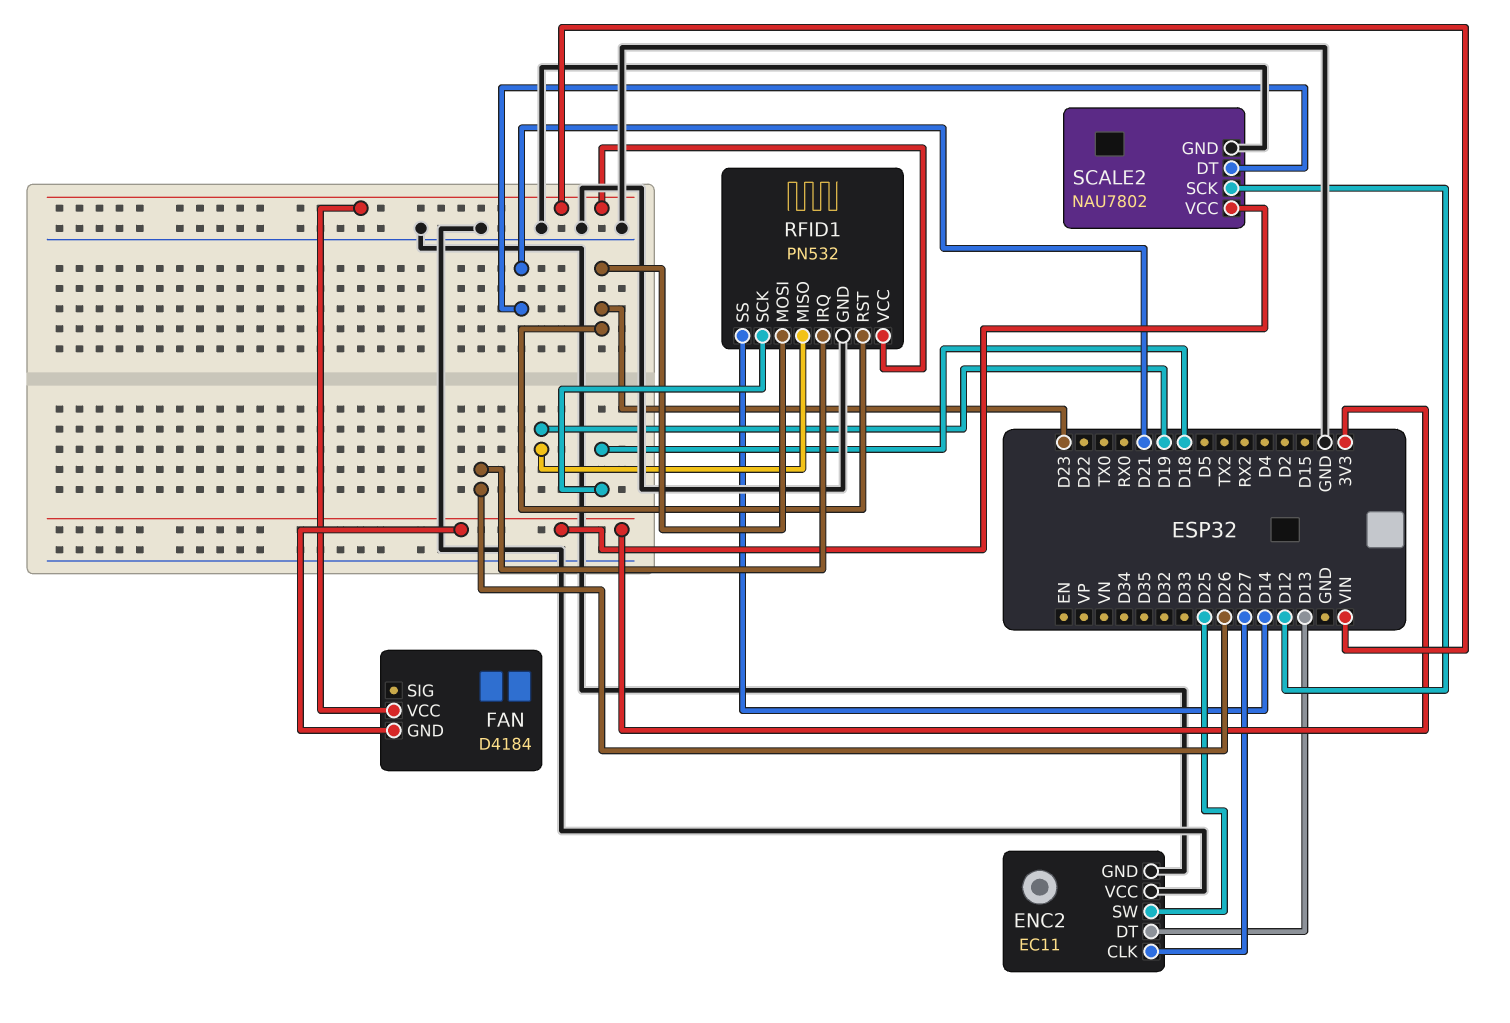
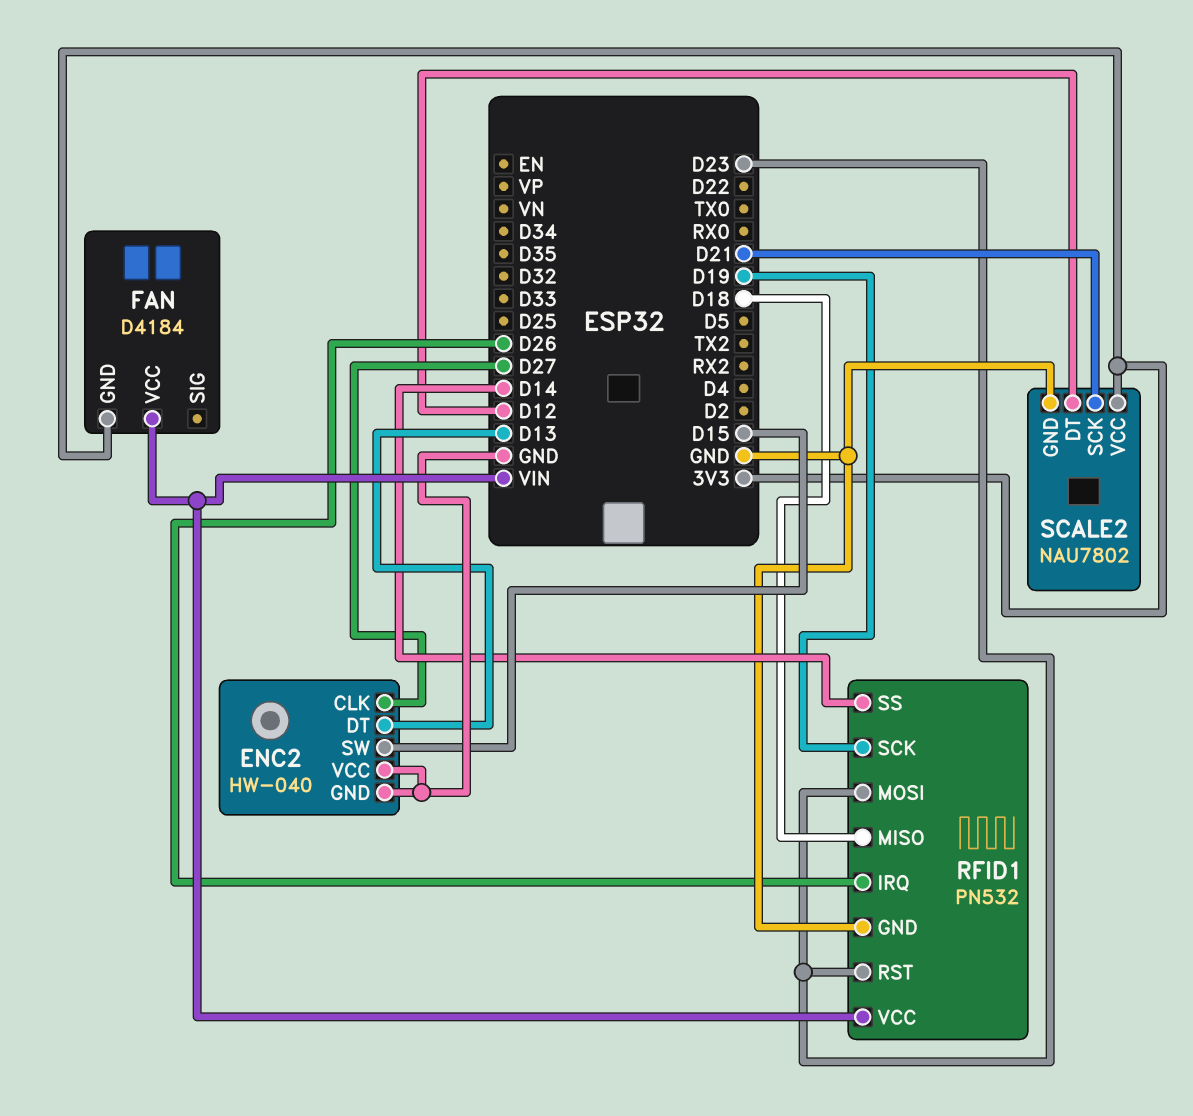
ENC2: EC11 -> HW-040
ENC2 pin SW: D25 -> D15
RFID1 pin MISO: D19 -> D18
RFID1 pin SCK: D18 -> D19
SCALE2 pin DT: D21 -> D12
SCALE2 pin SCK: D12 -> D21

